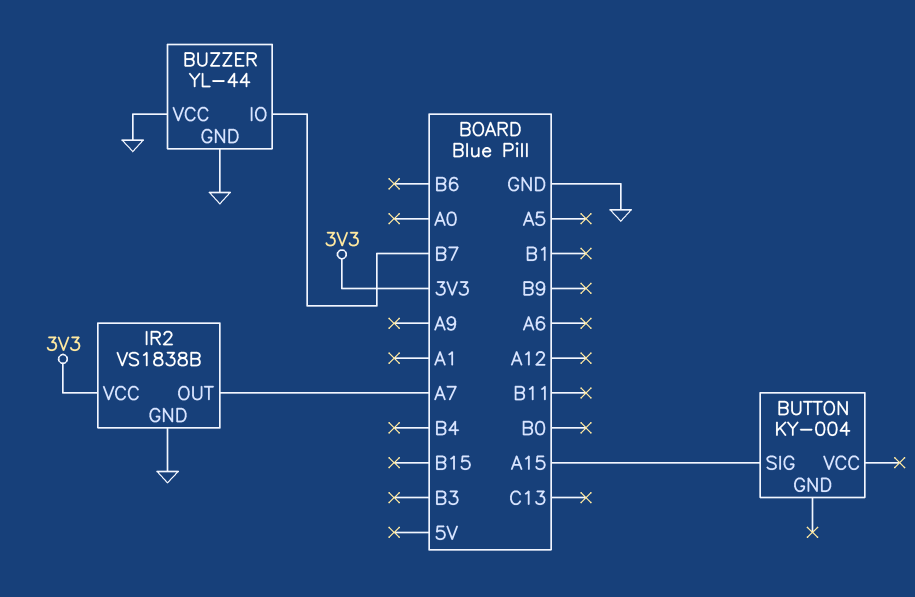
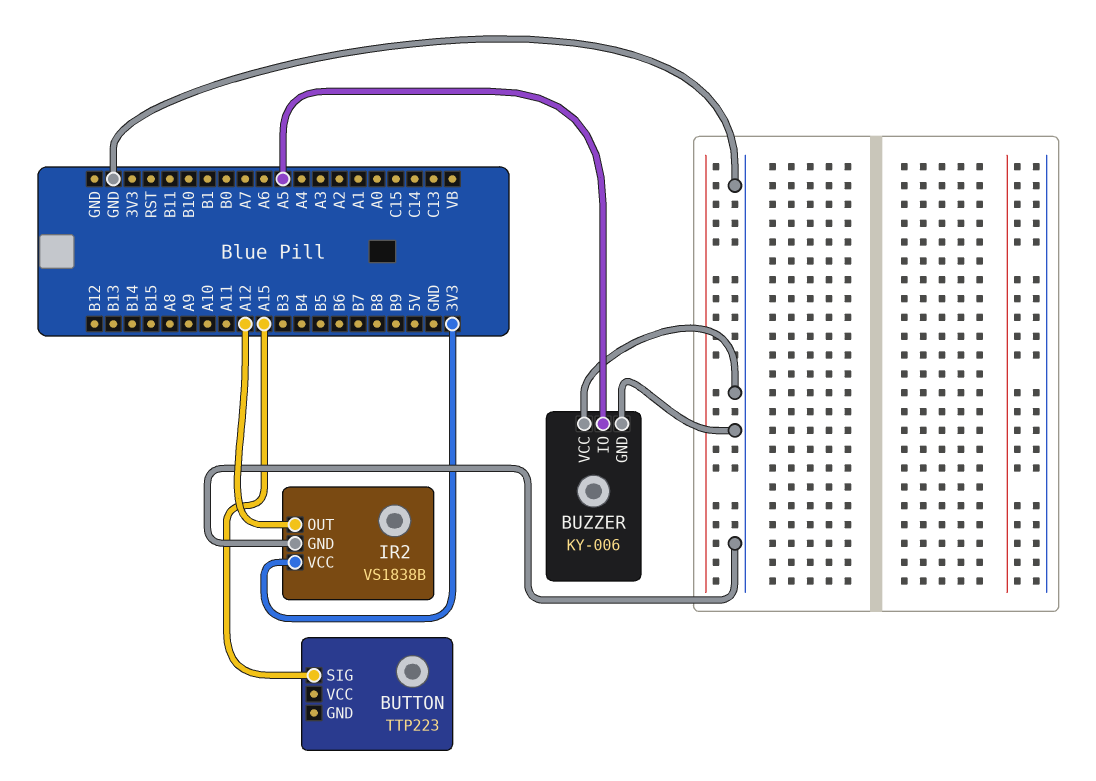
BUTTON: KY-004 -> TTP223
BUZZER: YL-44 -> KY-006
BUZZER pin IO: B7 -> A5
IR2 pin OUT: A7 -> A12

